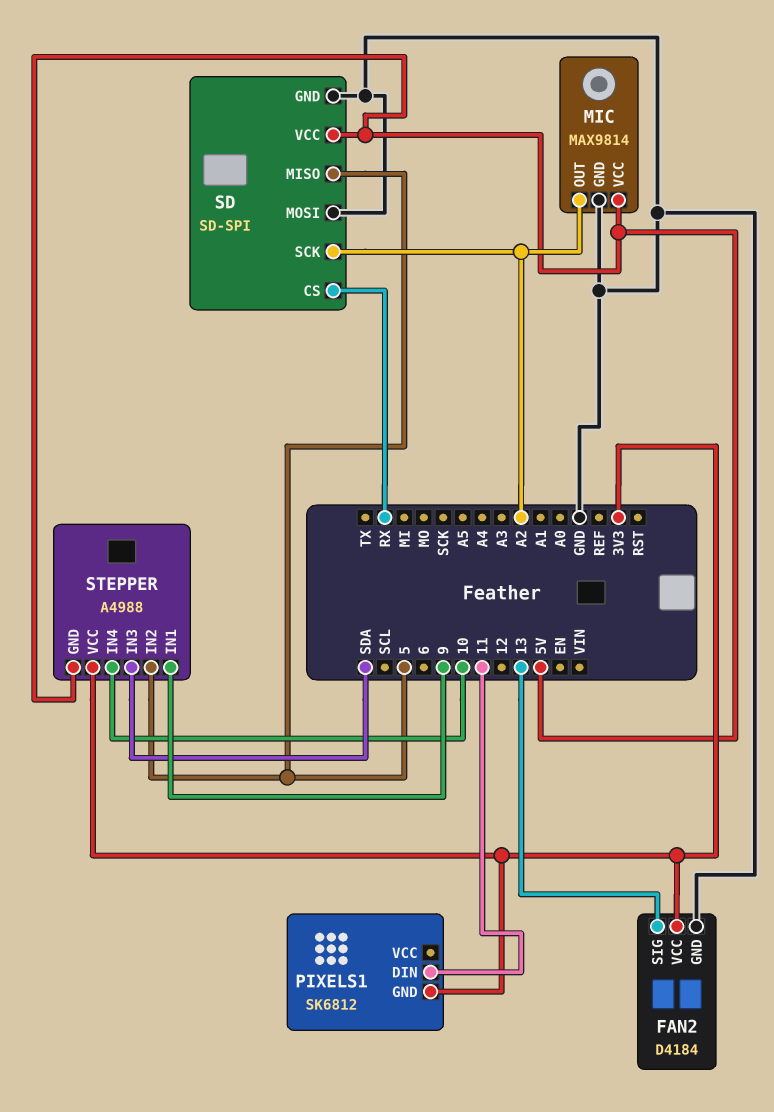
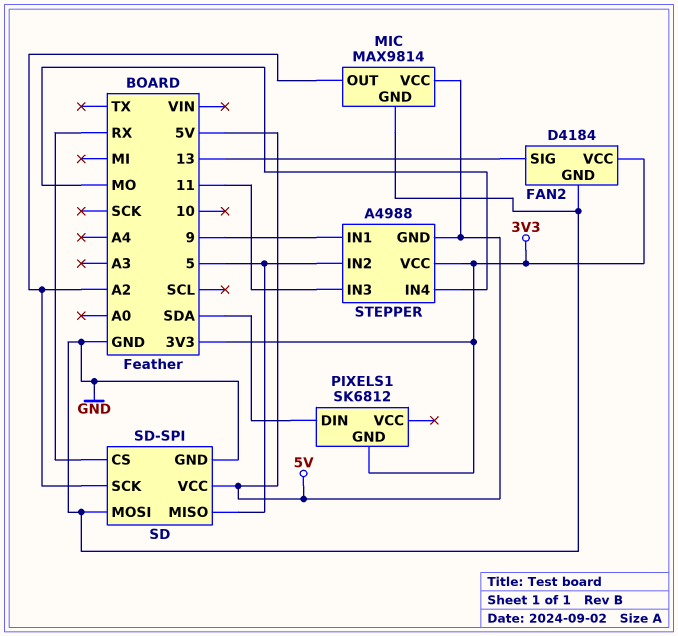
PIXELS1 pin DIN: 11 -> SDA
STEPPER pin IN3: SDA -> 11
STEPPER pin IN4: 10 -> MO

